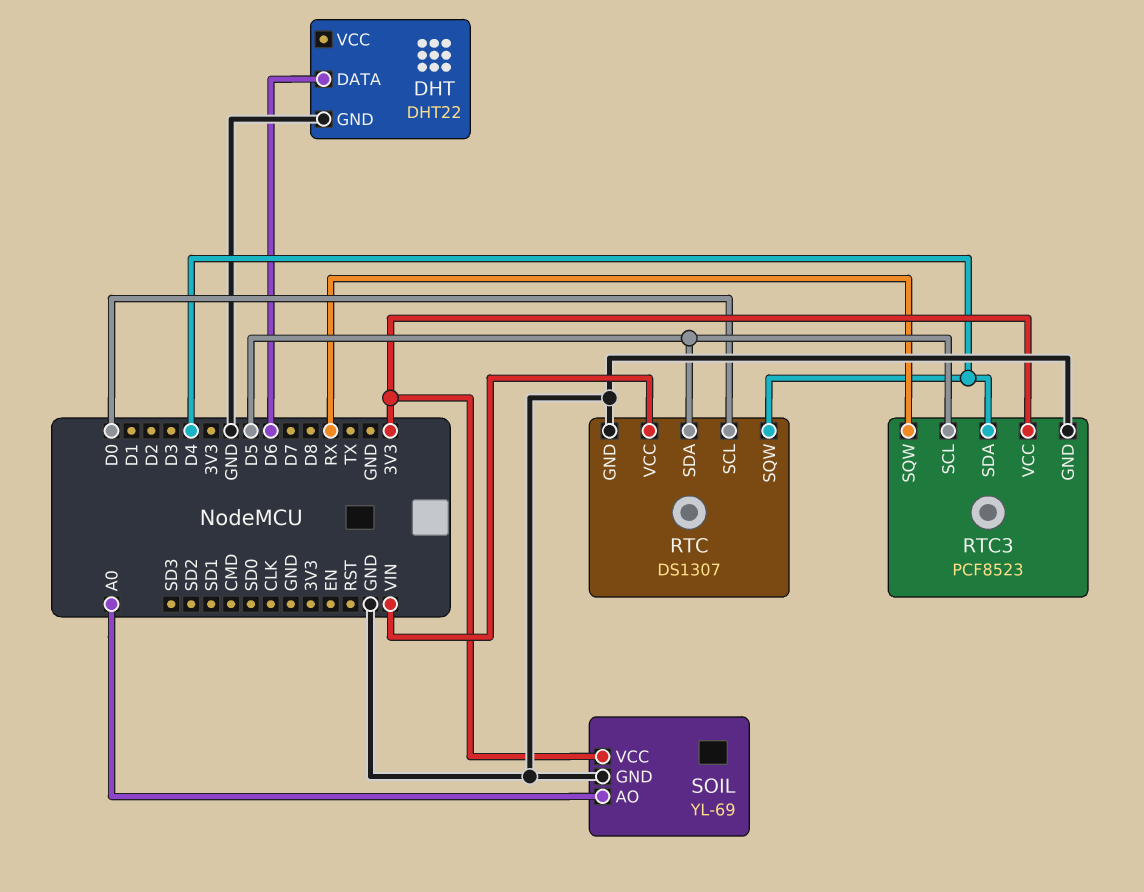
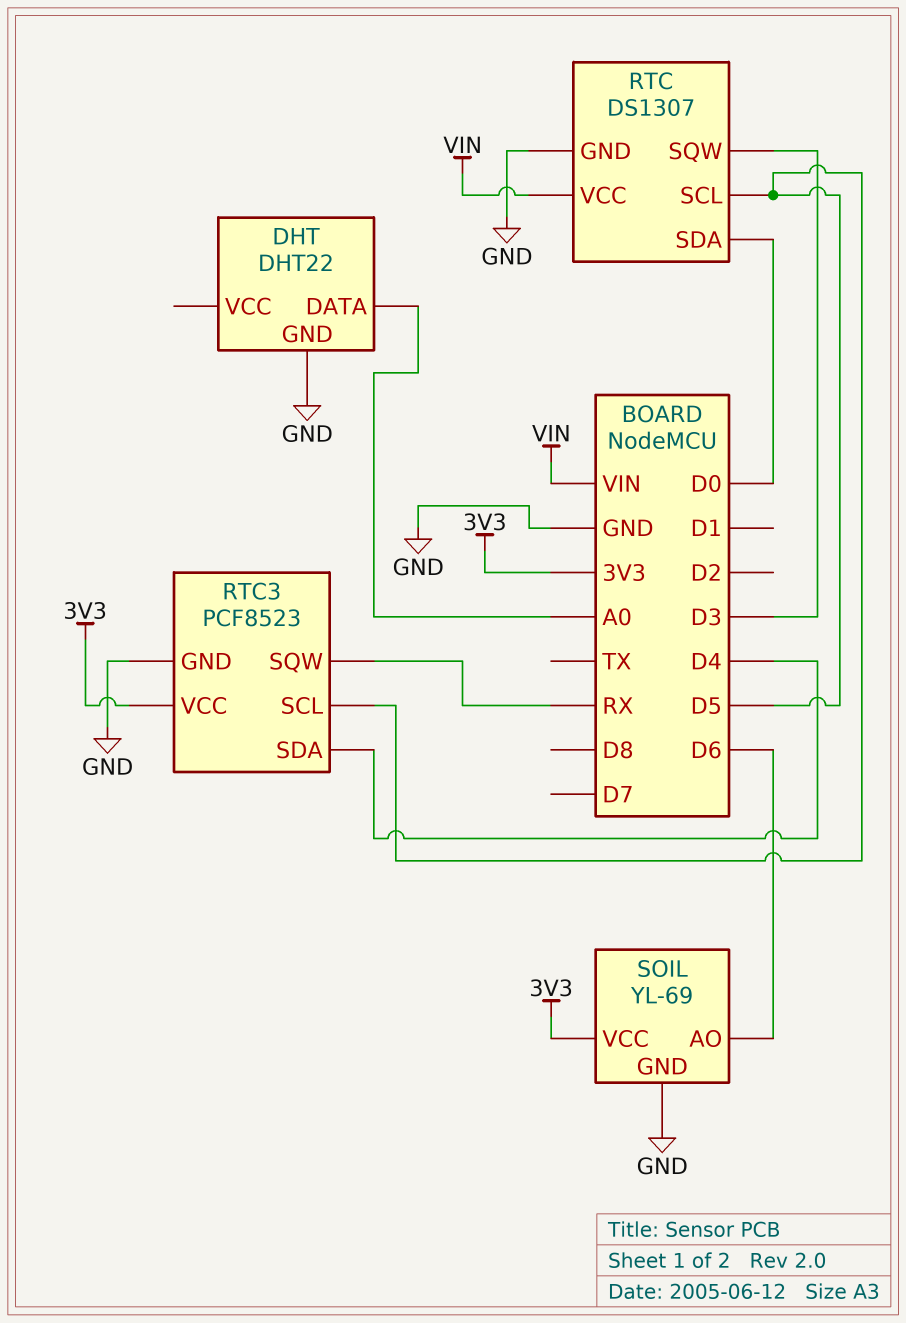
DHT pin DATA: D6 -> A0
RTC pin SCL: D0 -> D5
RTC pin SDA: D5 -> D0
RTC pin SQW: D4 -> D3
SOIL pin AO: A0 -> D6

